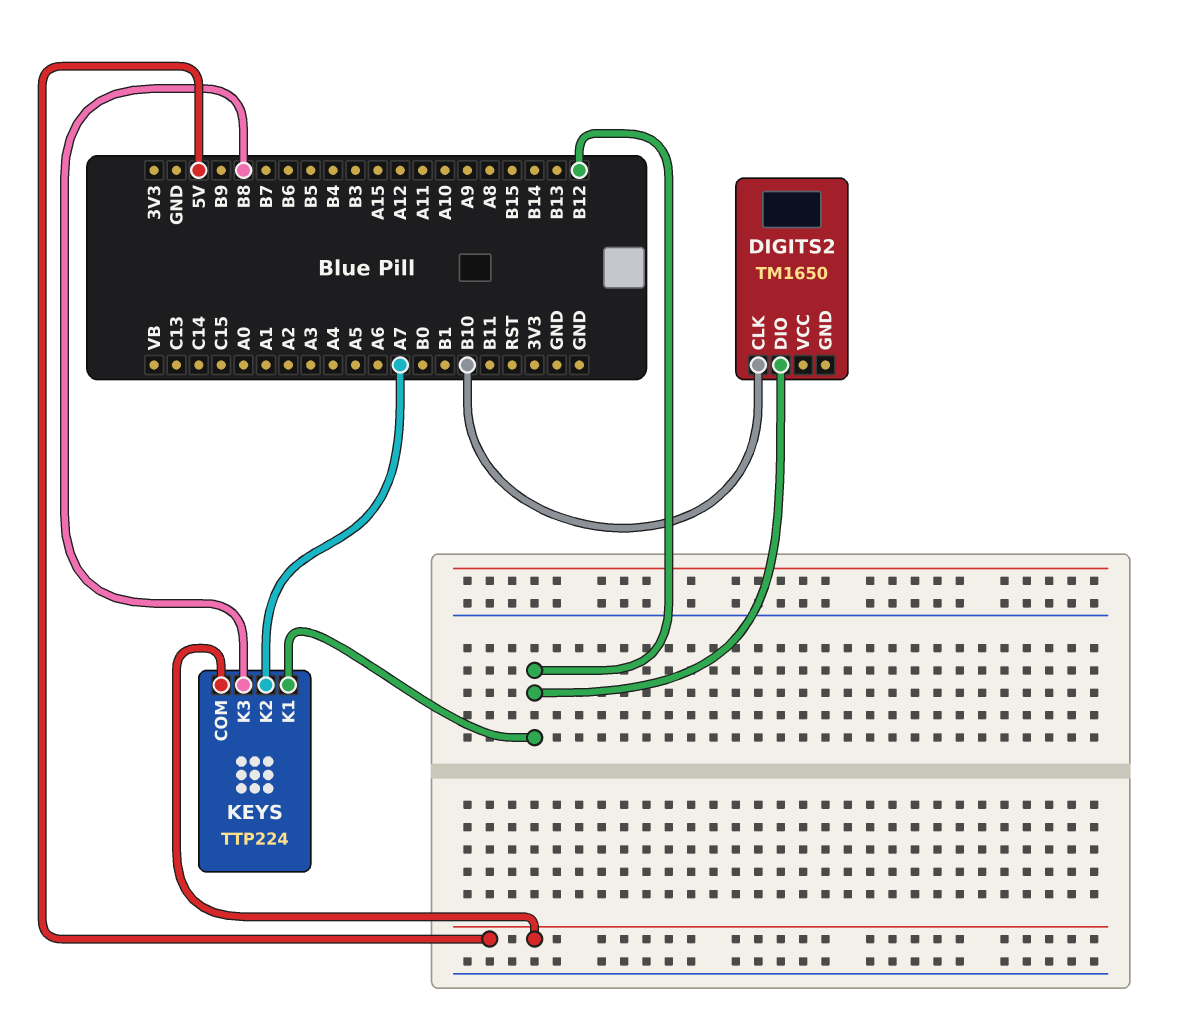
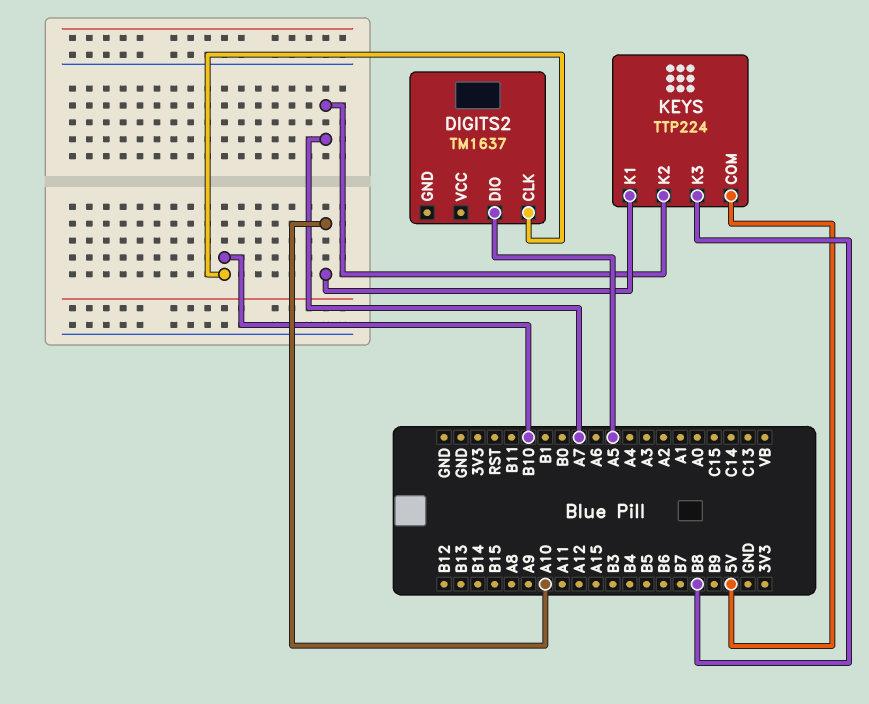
DIGITS2: TM1650 -> TM1637
DIGITS2 pin DIO: B12 -> A5
KEYS pin K1: B12 -> A10

